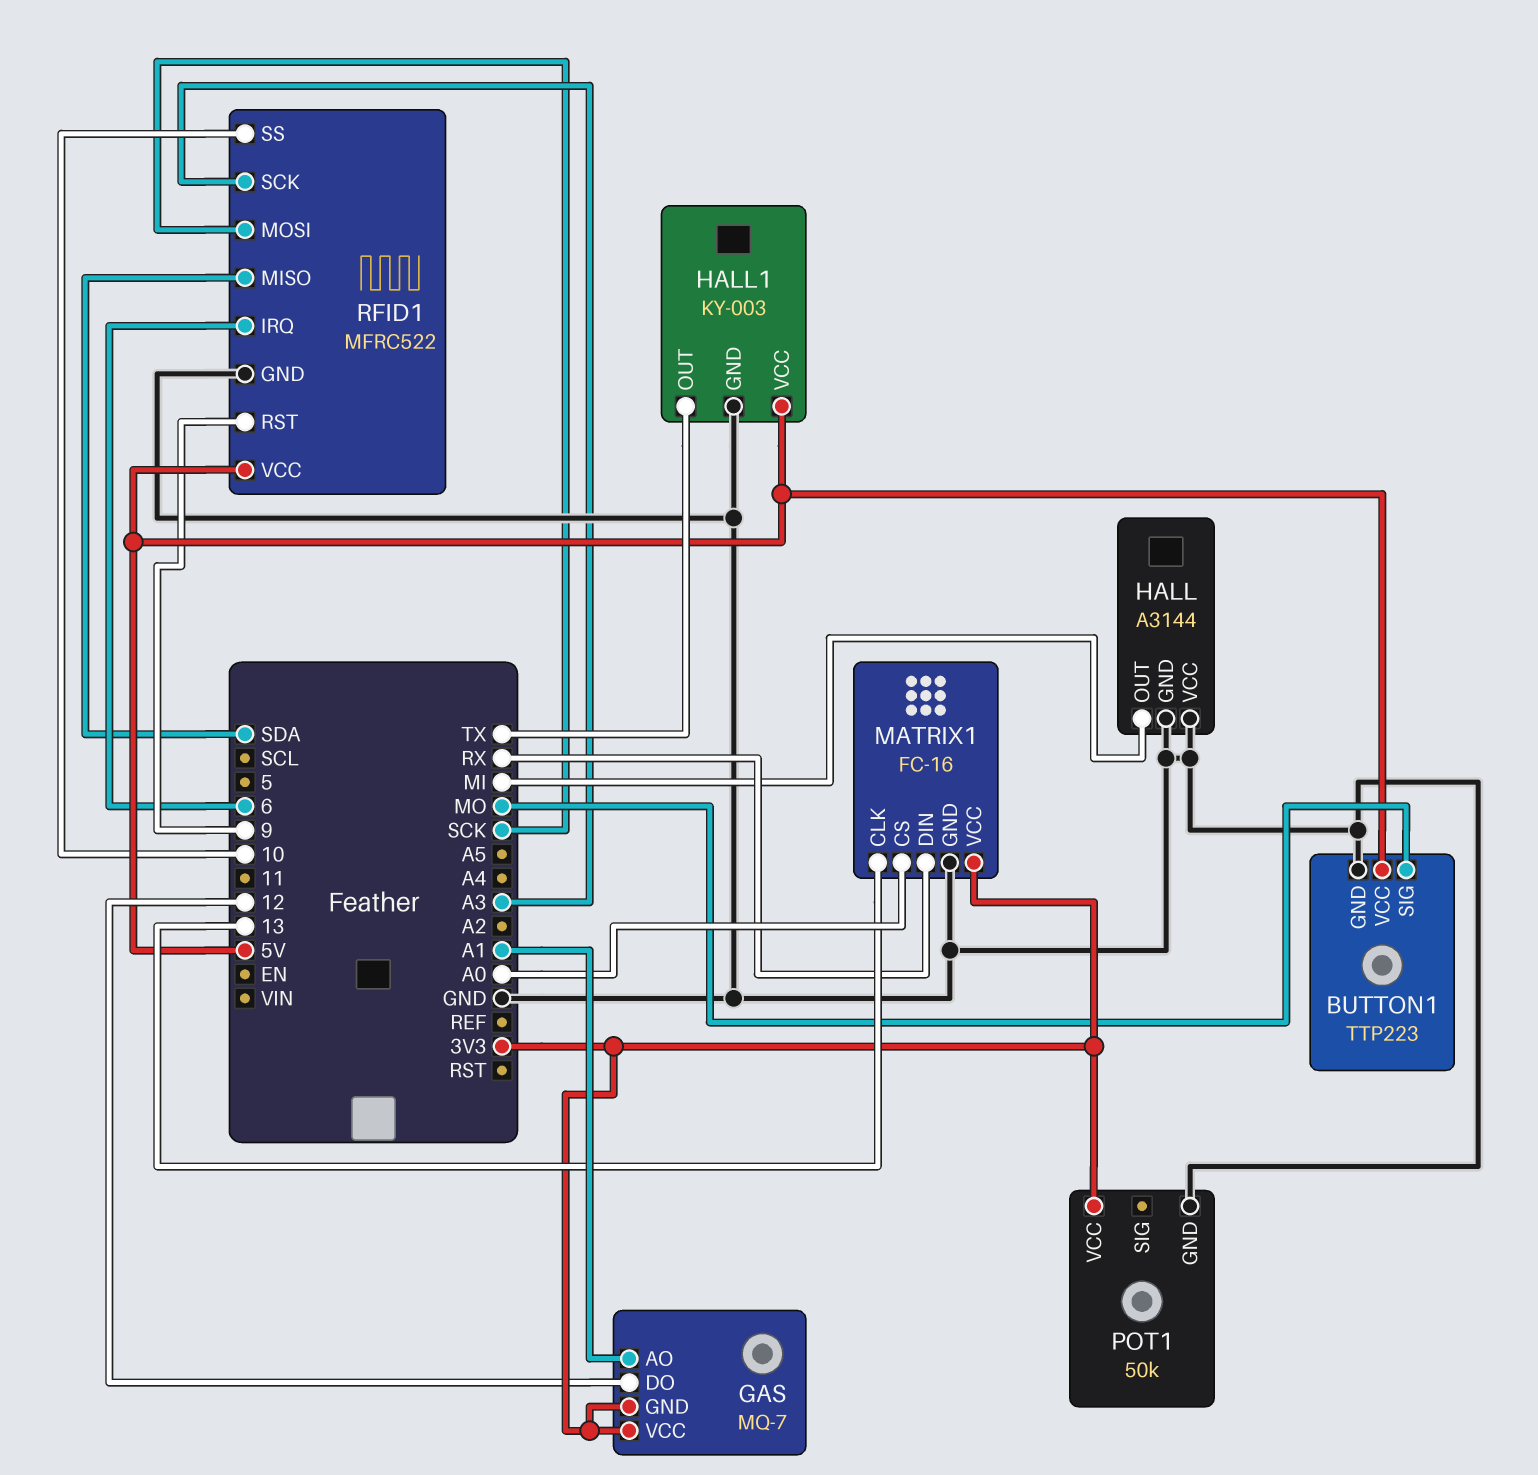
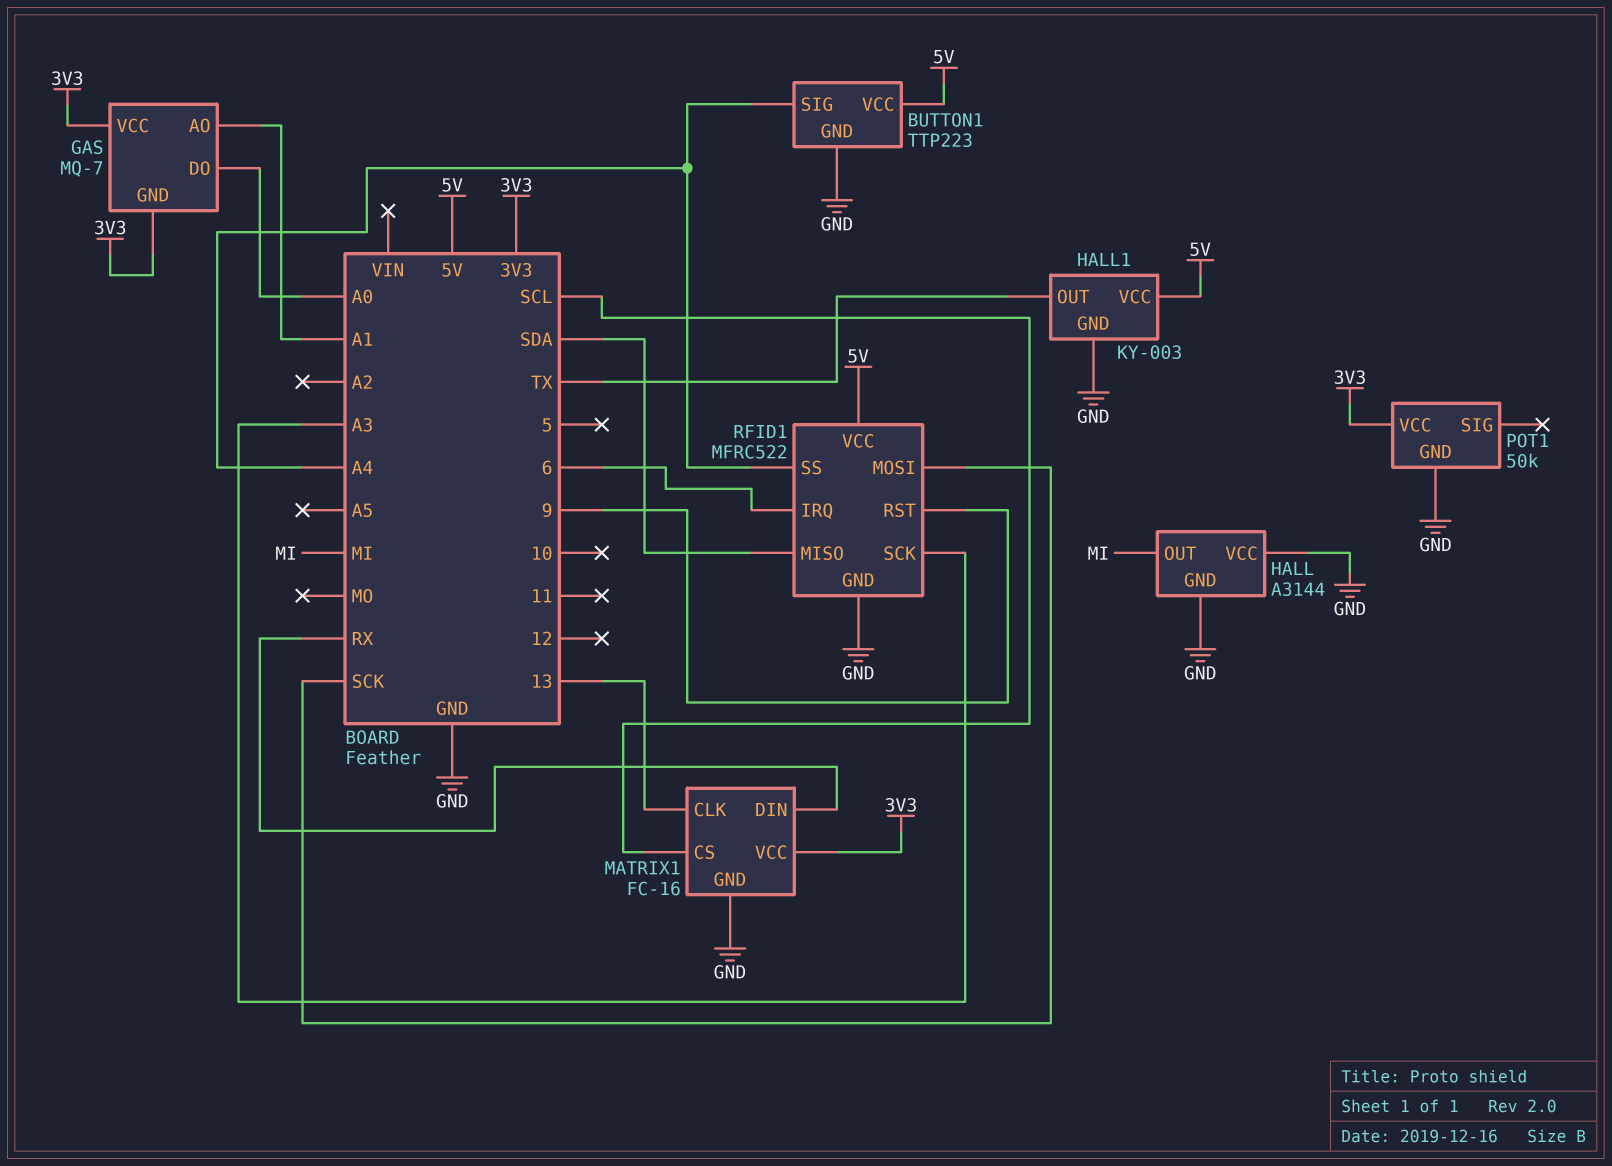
BUTTON1 pin SIG: MO -> A4
GAS pin DO: 12 -> A0
MATRIX1 pin CS: A0 -> SCL
RFID1 pin SS: 10 -> A4

